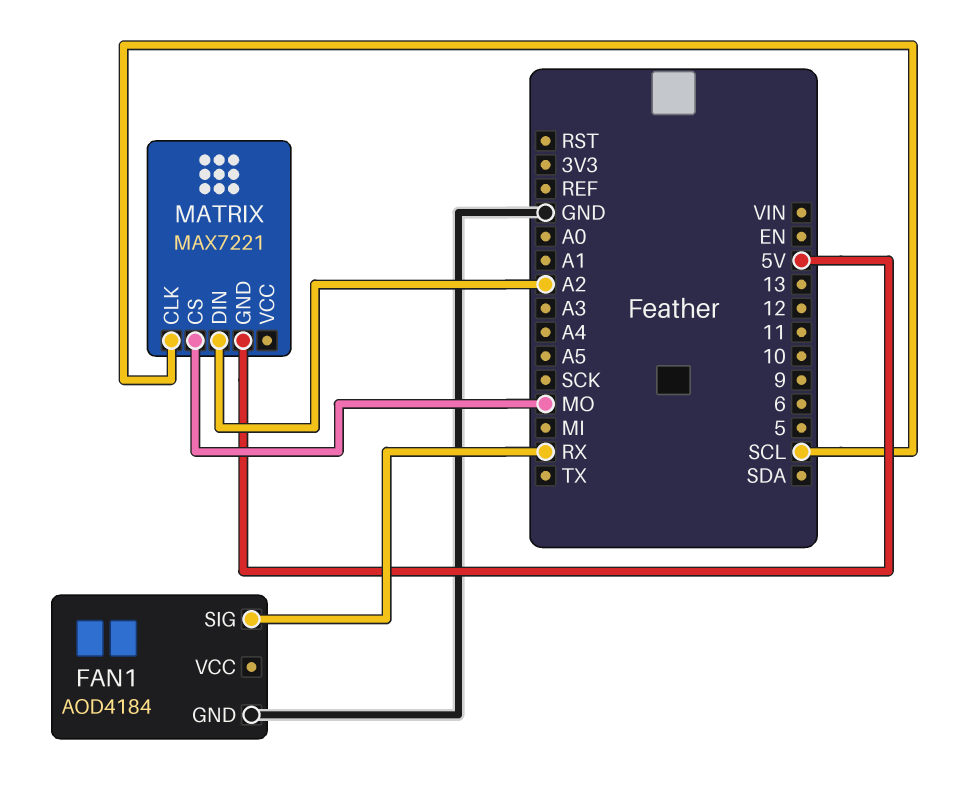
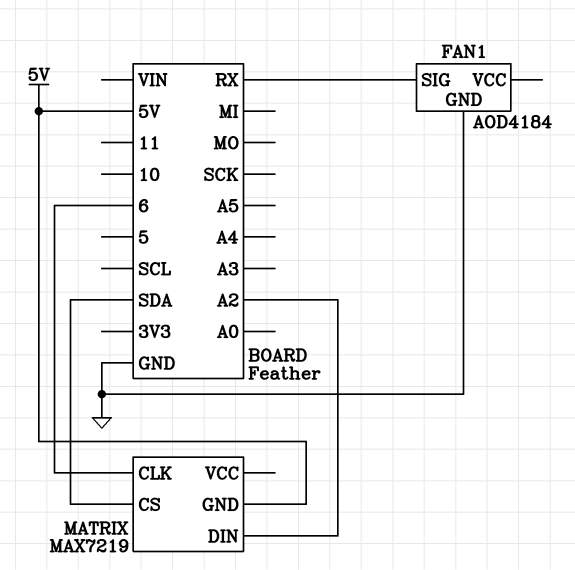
MATRIX: MAX7221 -> MAX7219
MATRIX pin CLK: SCL -> 6
MATRIX pin CS: MO -> SDA

